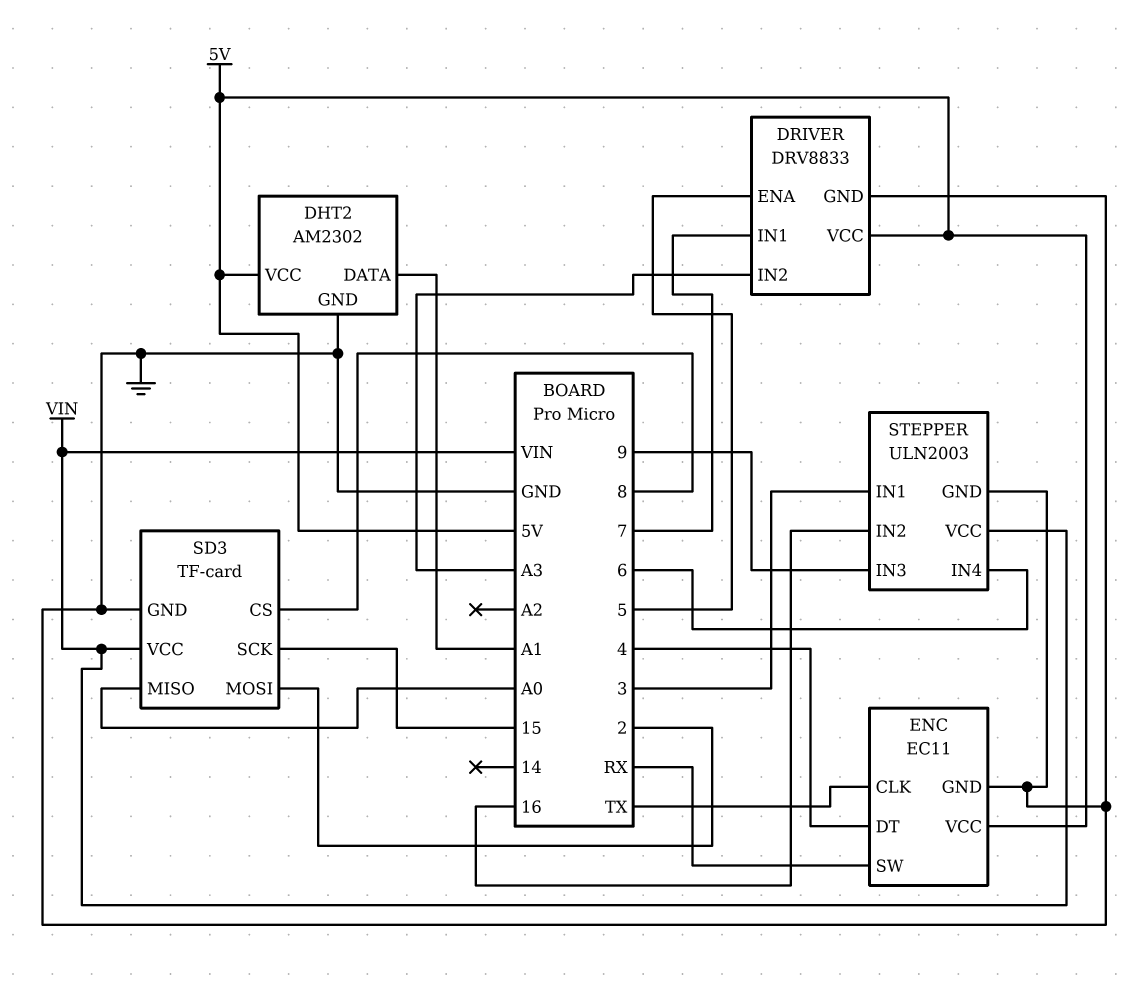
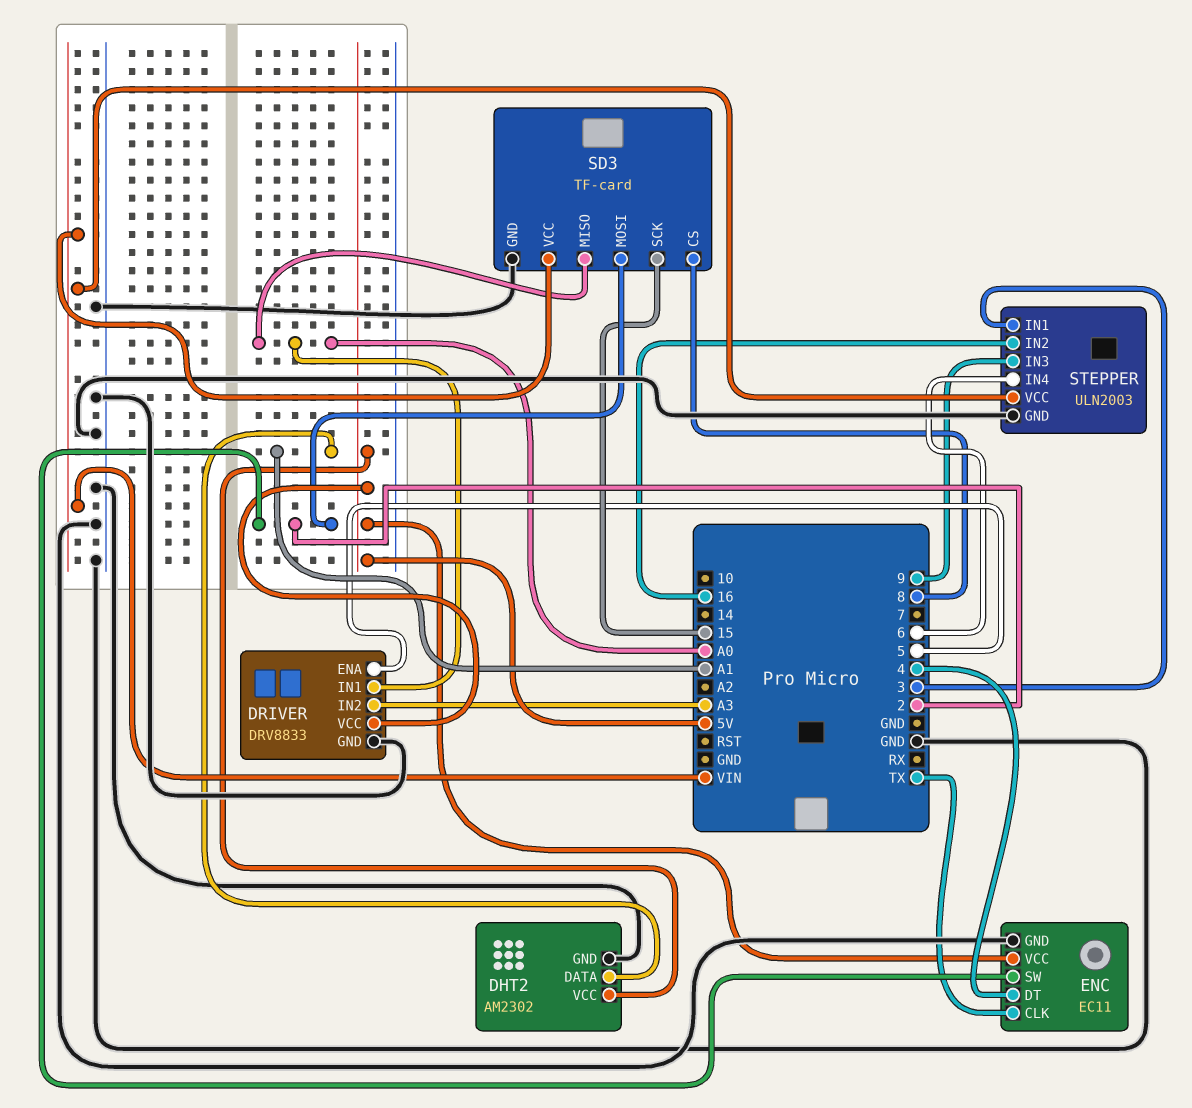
DRIVER pin IN1: 7 -> A0
ENC pin SW: RX -> 2

